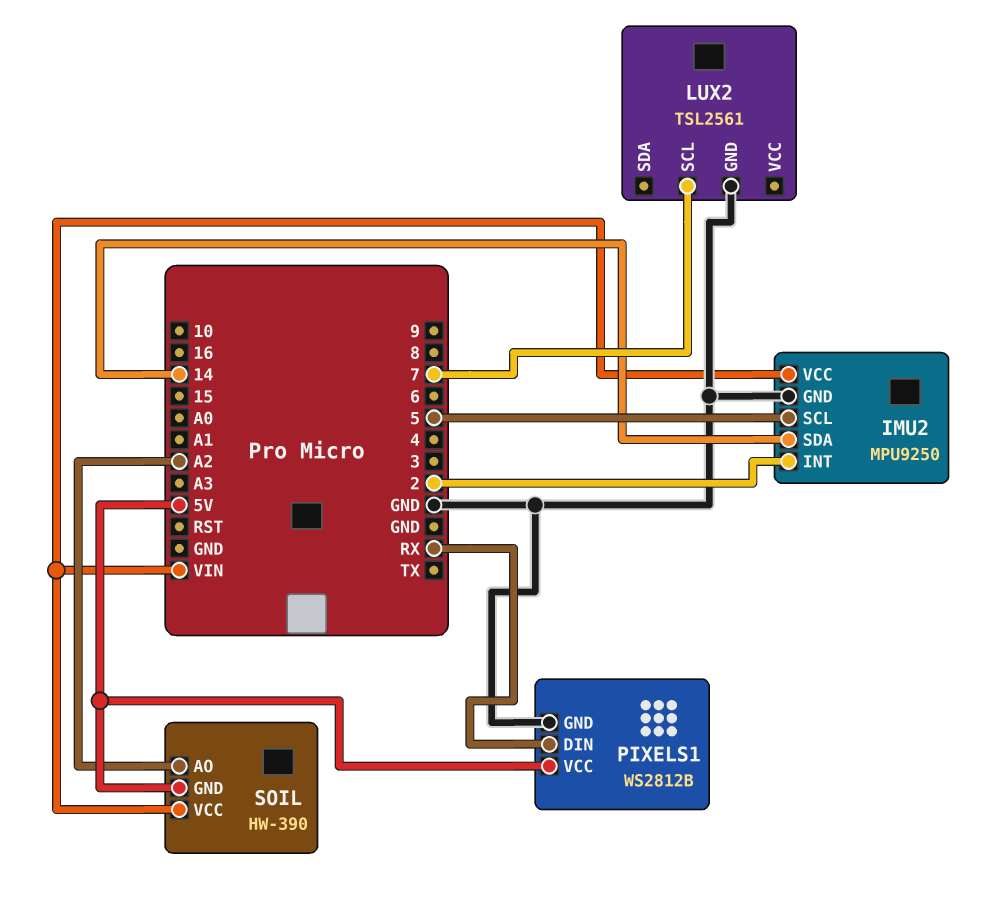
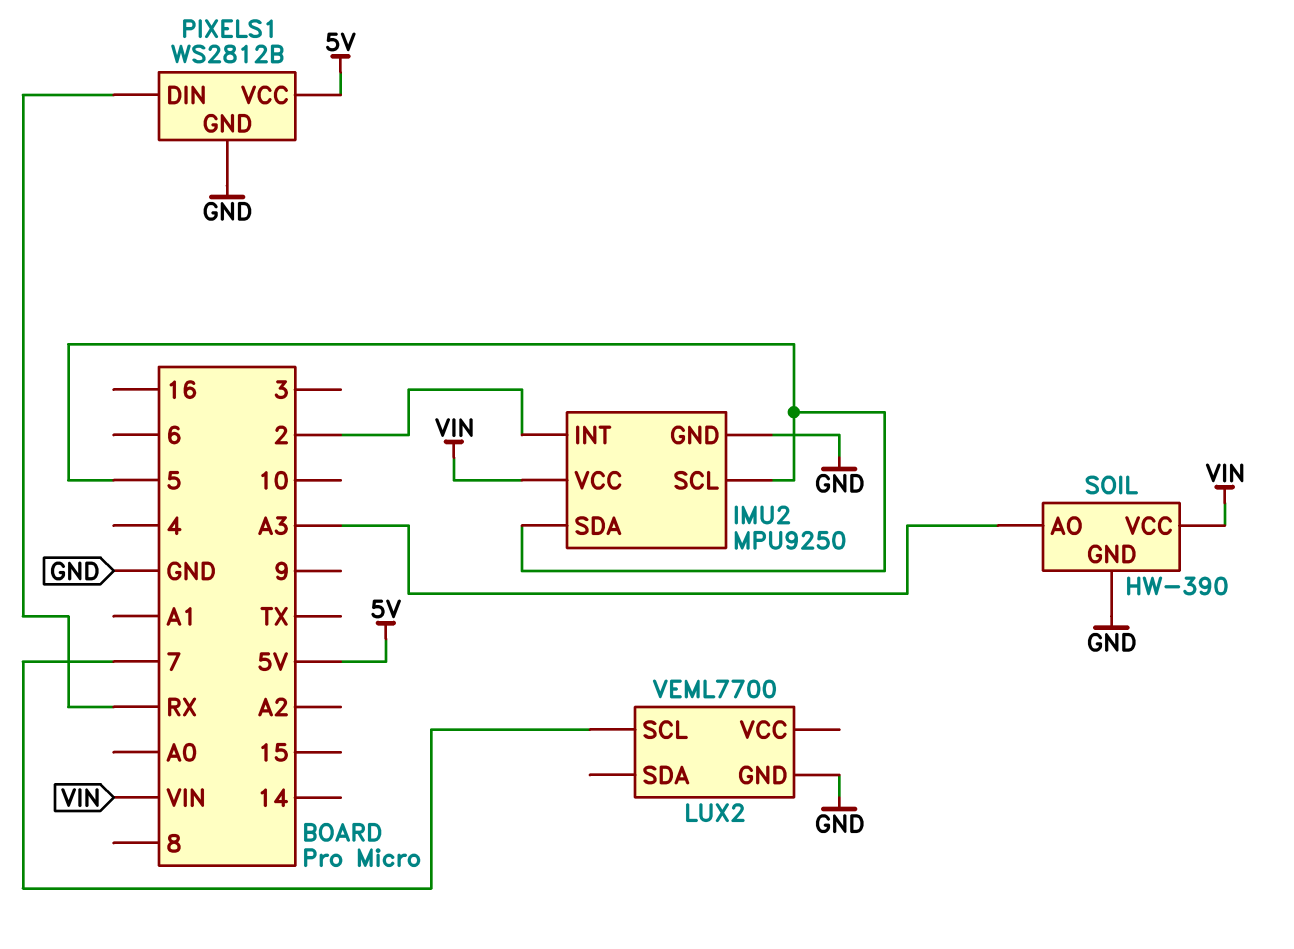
IMU2 pin SDA: 14 -> 5
LUX2: TSL2561 -> VEML7700
SOIL pin AO: A2 -> A3
SOIL pin GND: 5V -> GND

